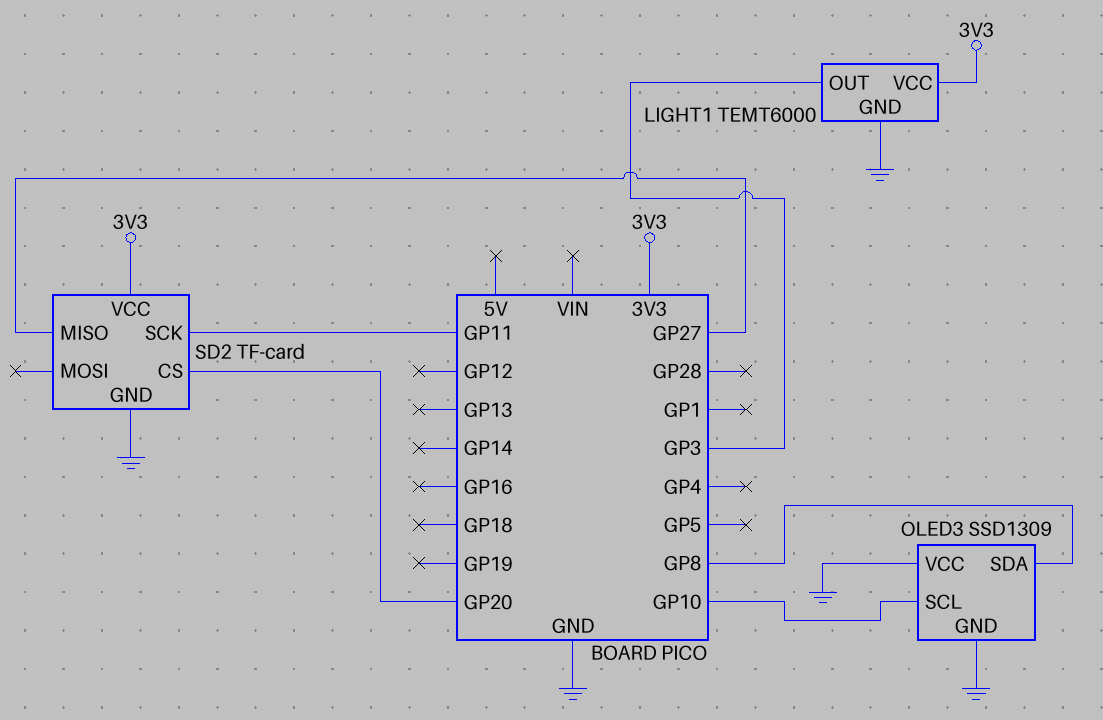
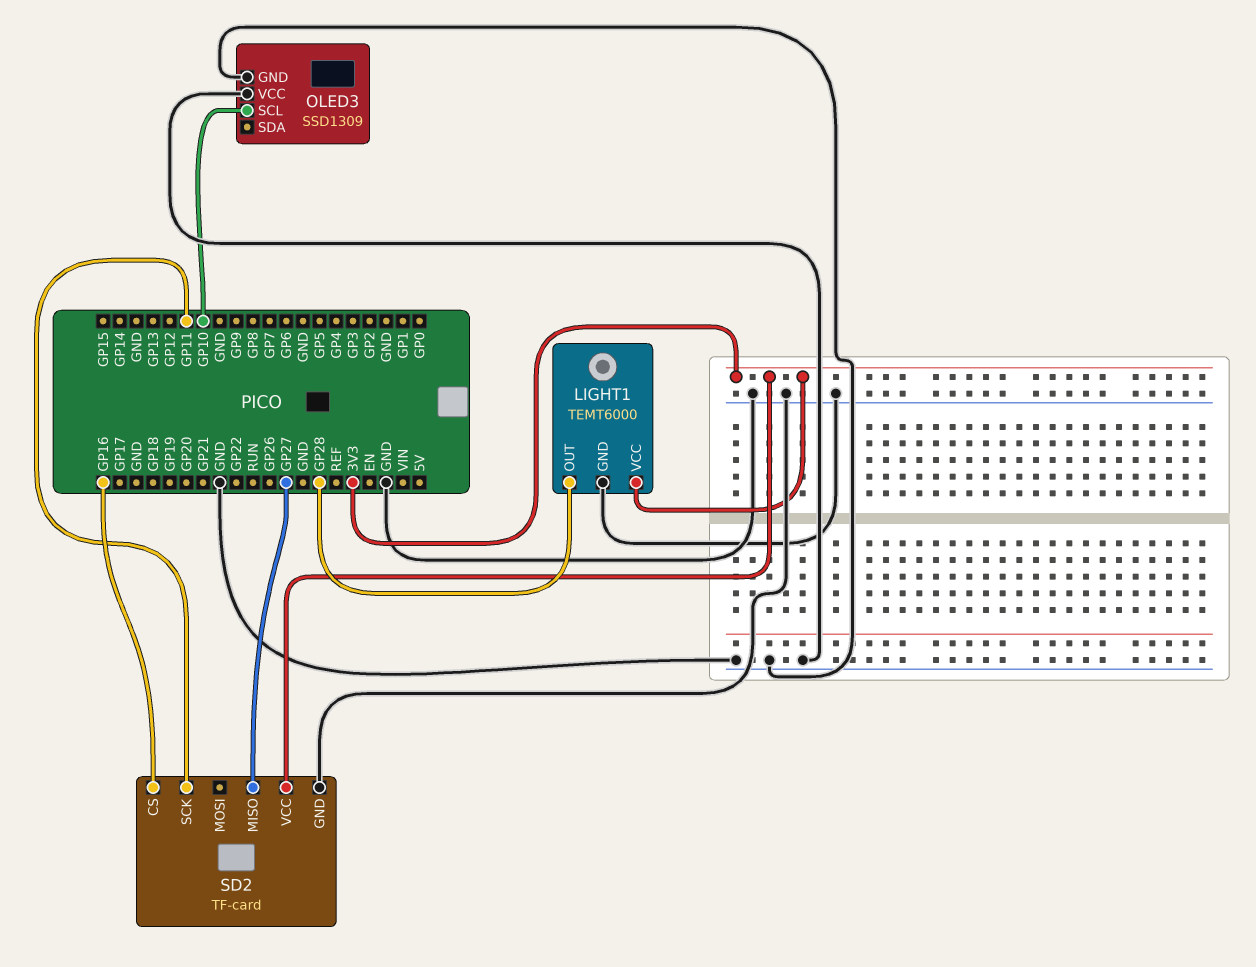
LIGHT1 pin OUT: GP3 -> GP28
OLED3 pin SDA: GP8 -> none
SD2 pin CS: GP20 -> GP16

